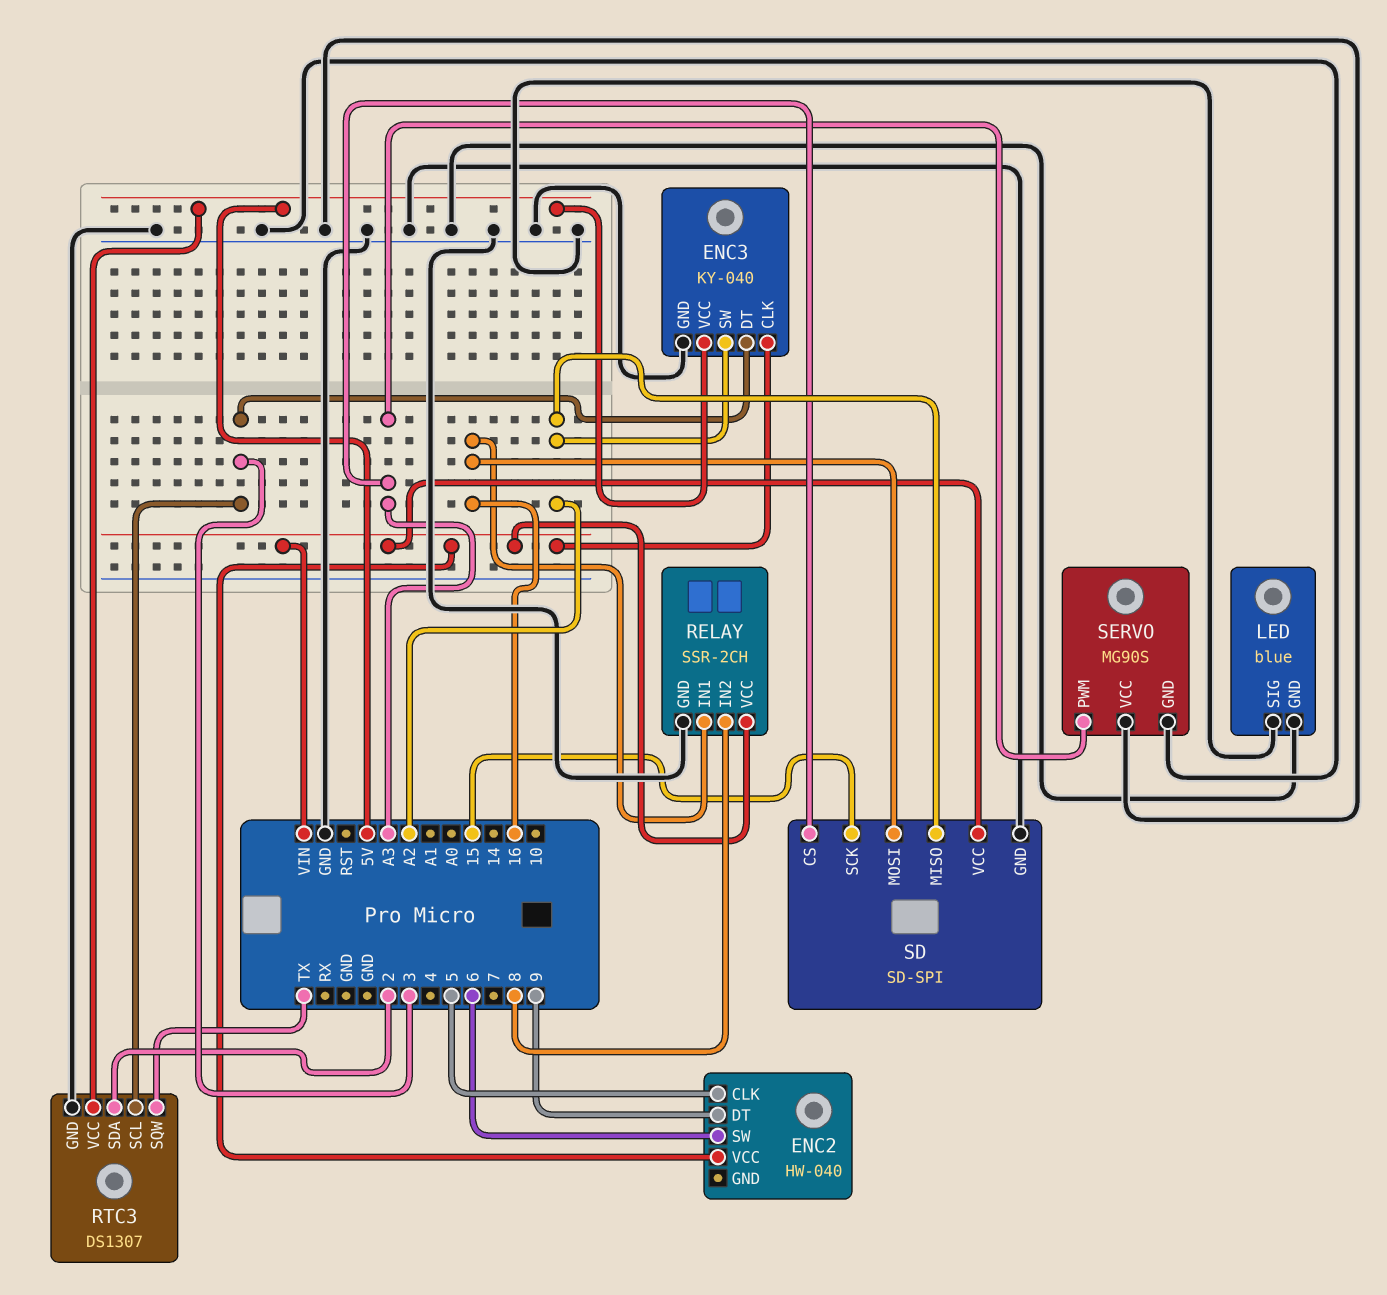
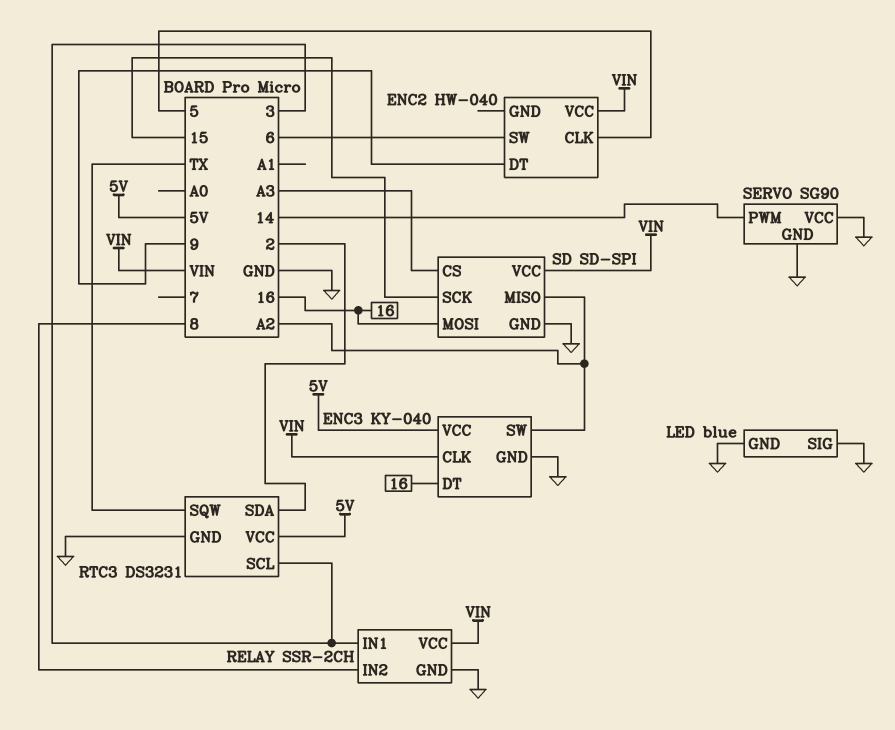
ENC3 pin DT: 3 -> 16
RELAY pin IN1: 16 -> 3
RTC3: DS1307 -> DS3231
SERVO: MG90S -> SG90
SERVO pin PWM: A3 -> 14

